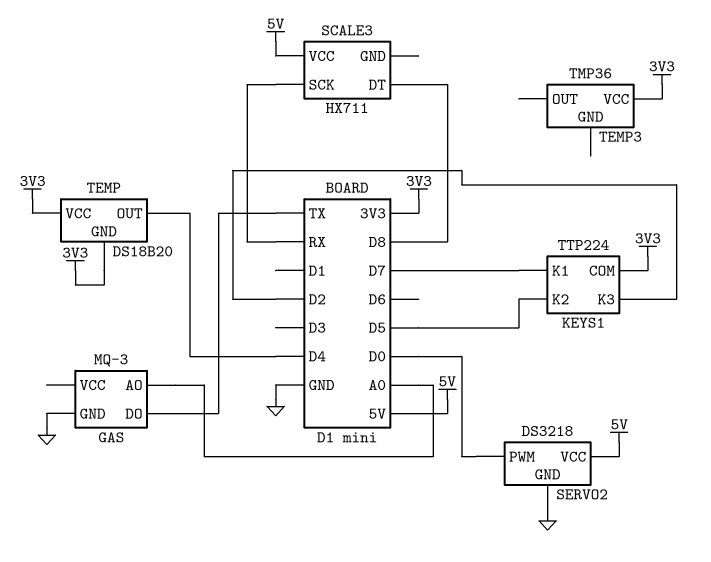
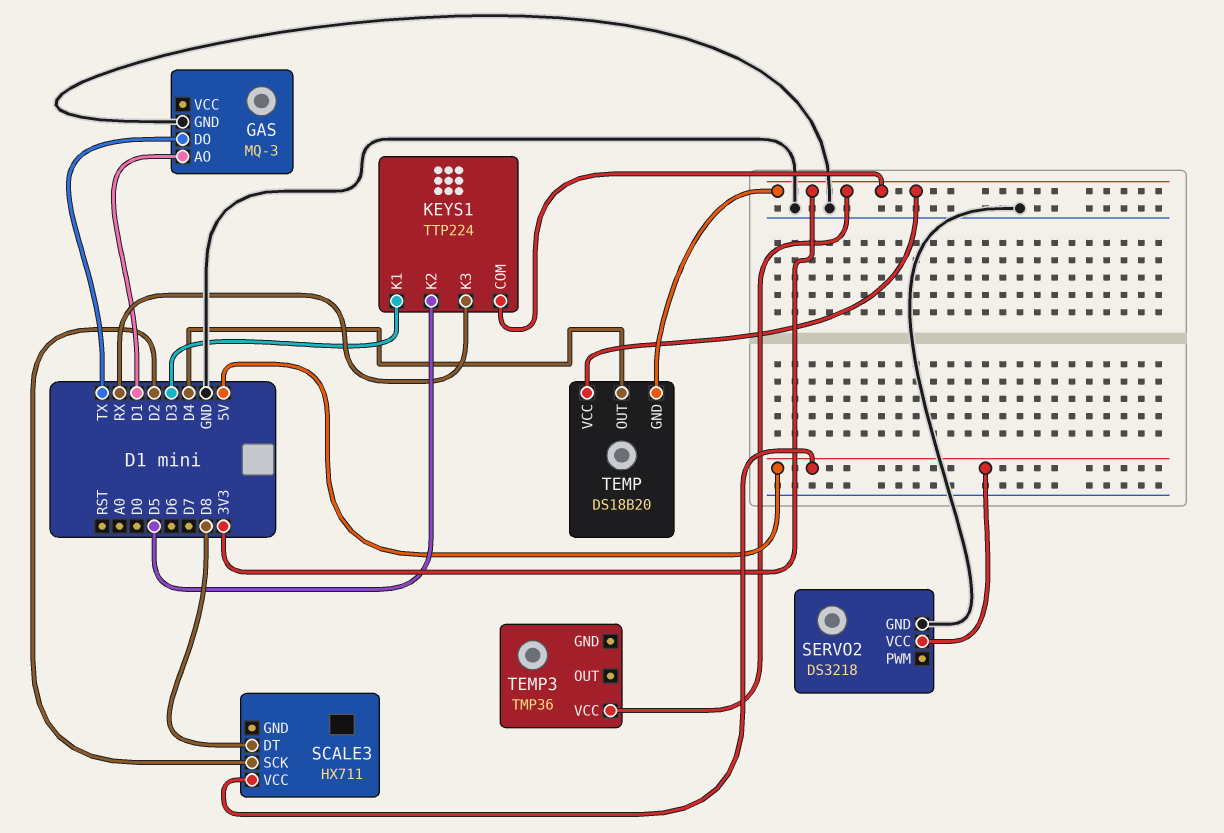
GAS pin AO: A0 -> D1
KEYS1 pin K1: D7 -> D3
KEYS1 pin K3: D2 -> RX
SCALE3 pin SCK: RX -> D2
SERVO2 pin PWM: D0 -> none

